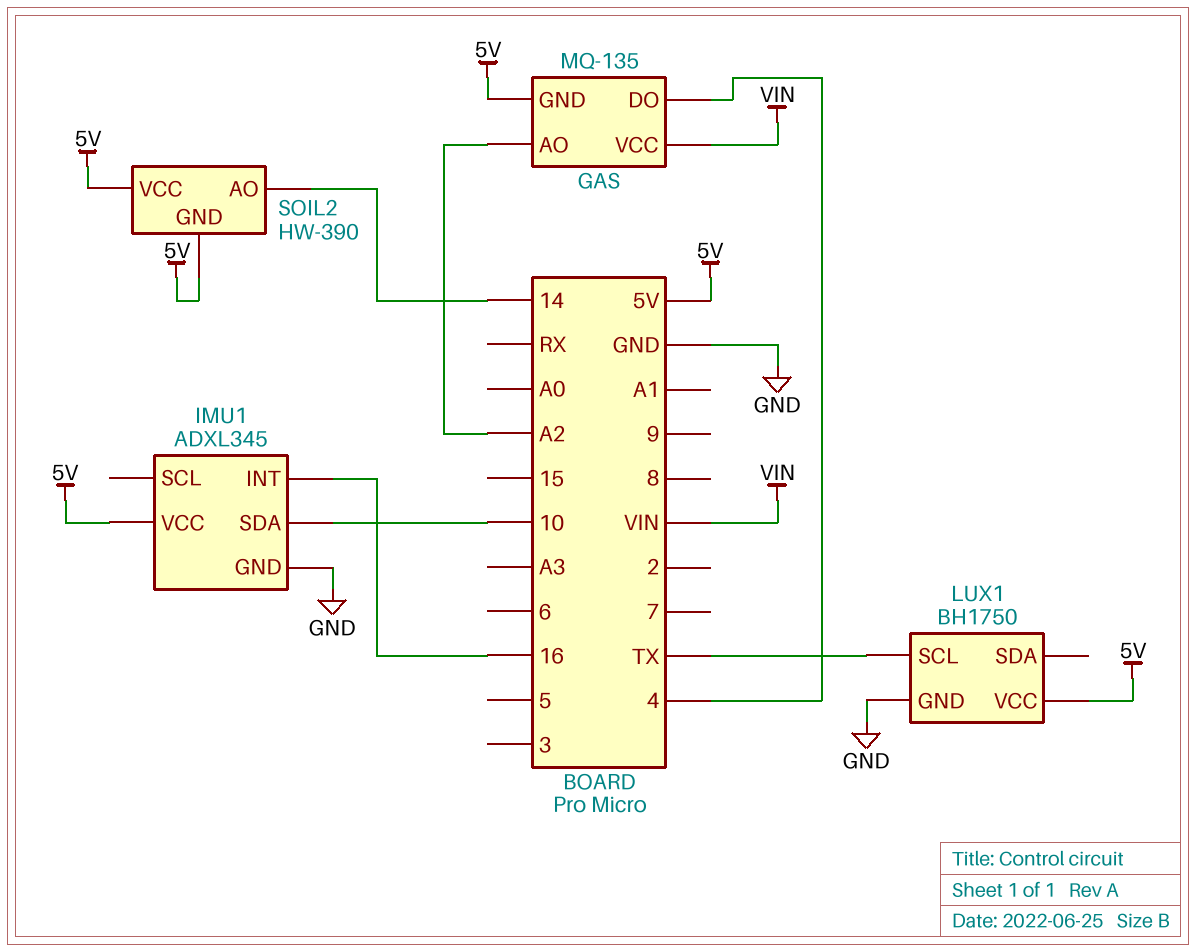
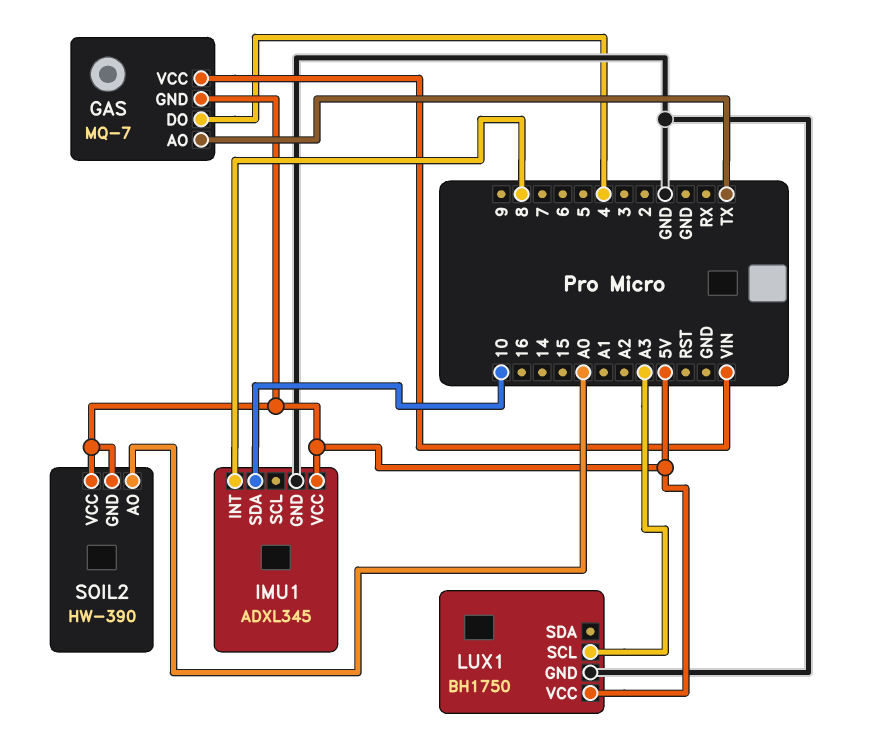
GAS: MQ-135 -> MQ-7
GAS pin AO: A2 -> TX
IMU1 pin INT: 16 -> 8
LUX1 pin SCL: TX -> A3
SOIL2 pin AO: 14 -> A0

